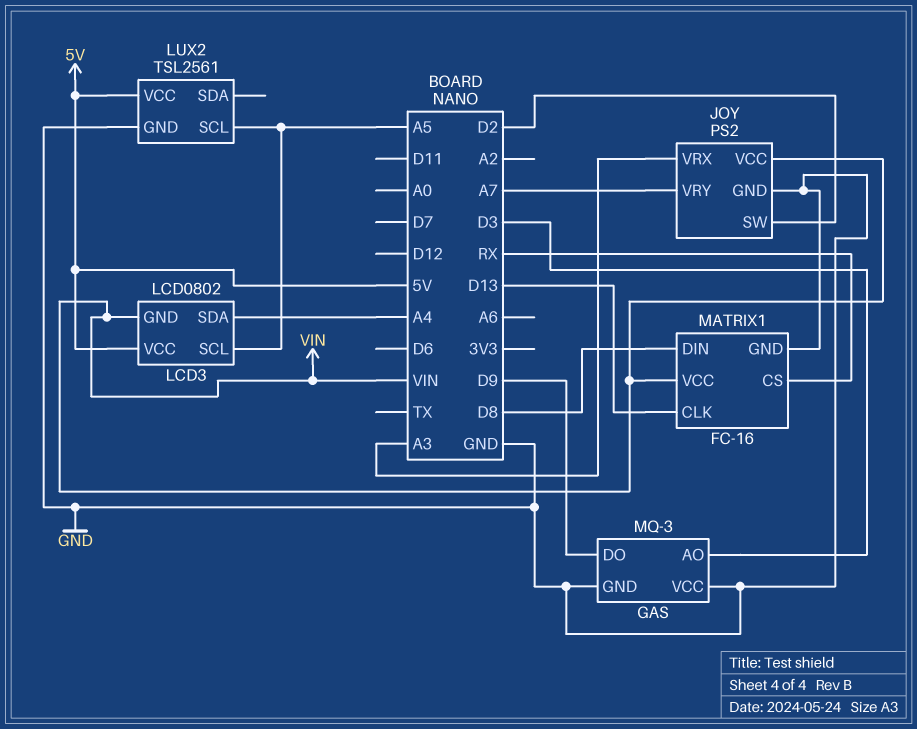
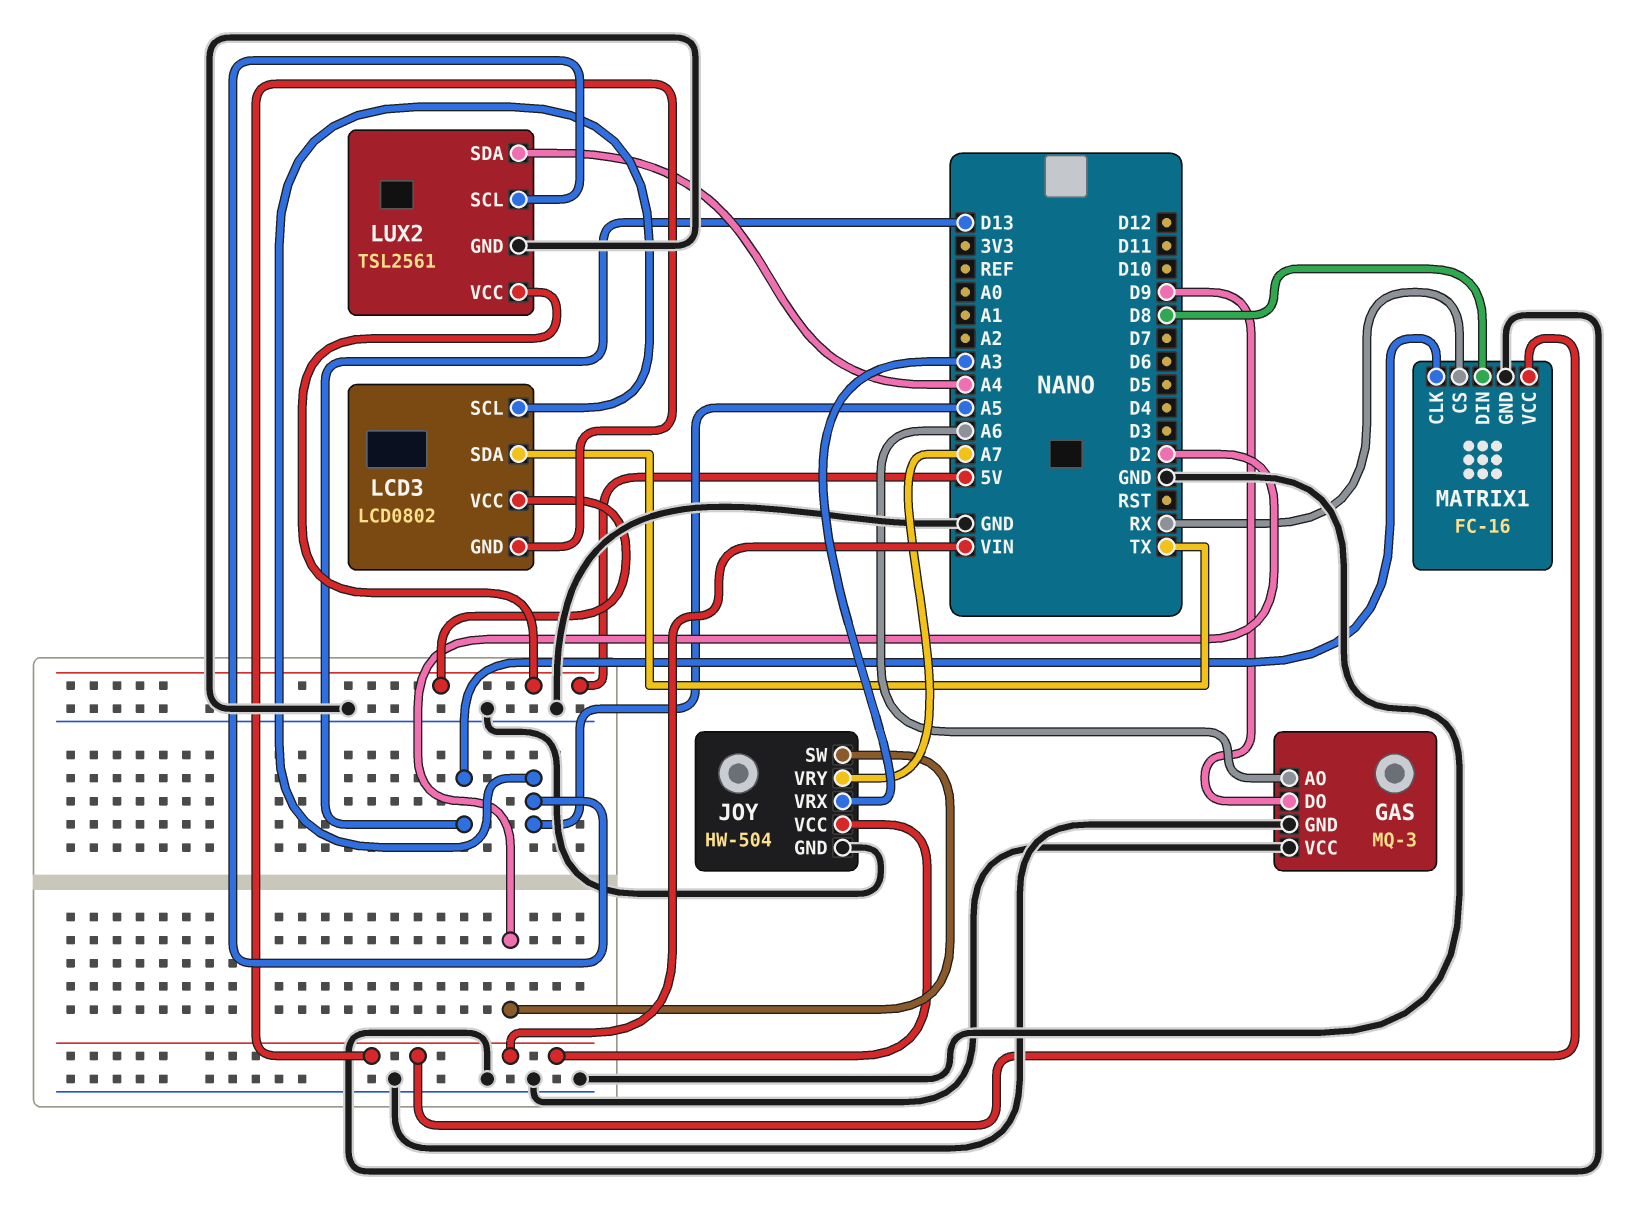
GAS pin AO: D3 -> A6
JOY: PS2 -> HW-504
LCD3 pin SDA: A4 -> TX
LUX2 pin SDA: none -> A4

